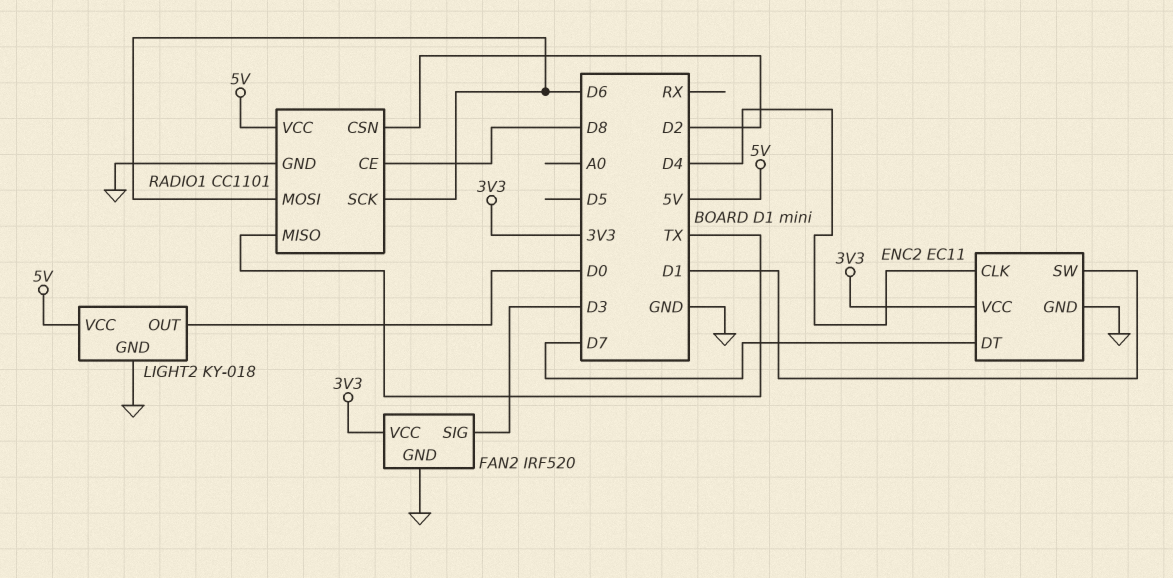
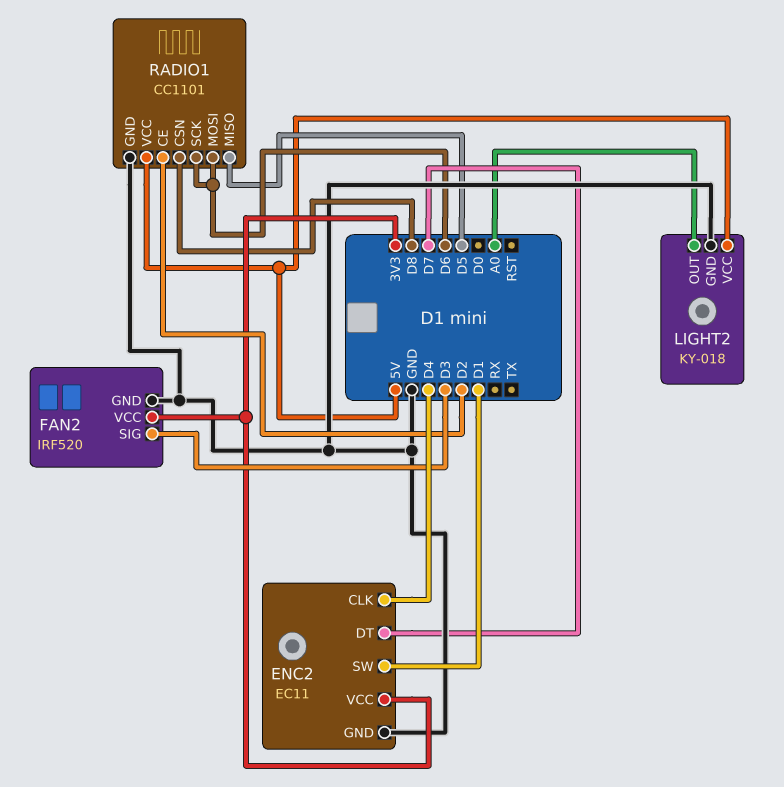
LIGHT2 pin OUT: D0 -> A0
RADIO1 pin CE: D8 -> D2
RADIO1 pin CSN: D2 -> D8
RADIO1 pin MISO: TX -> D5

